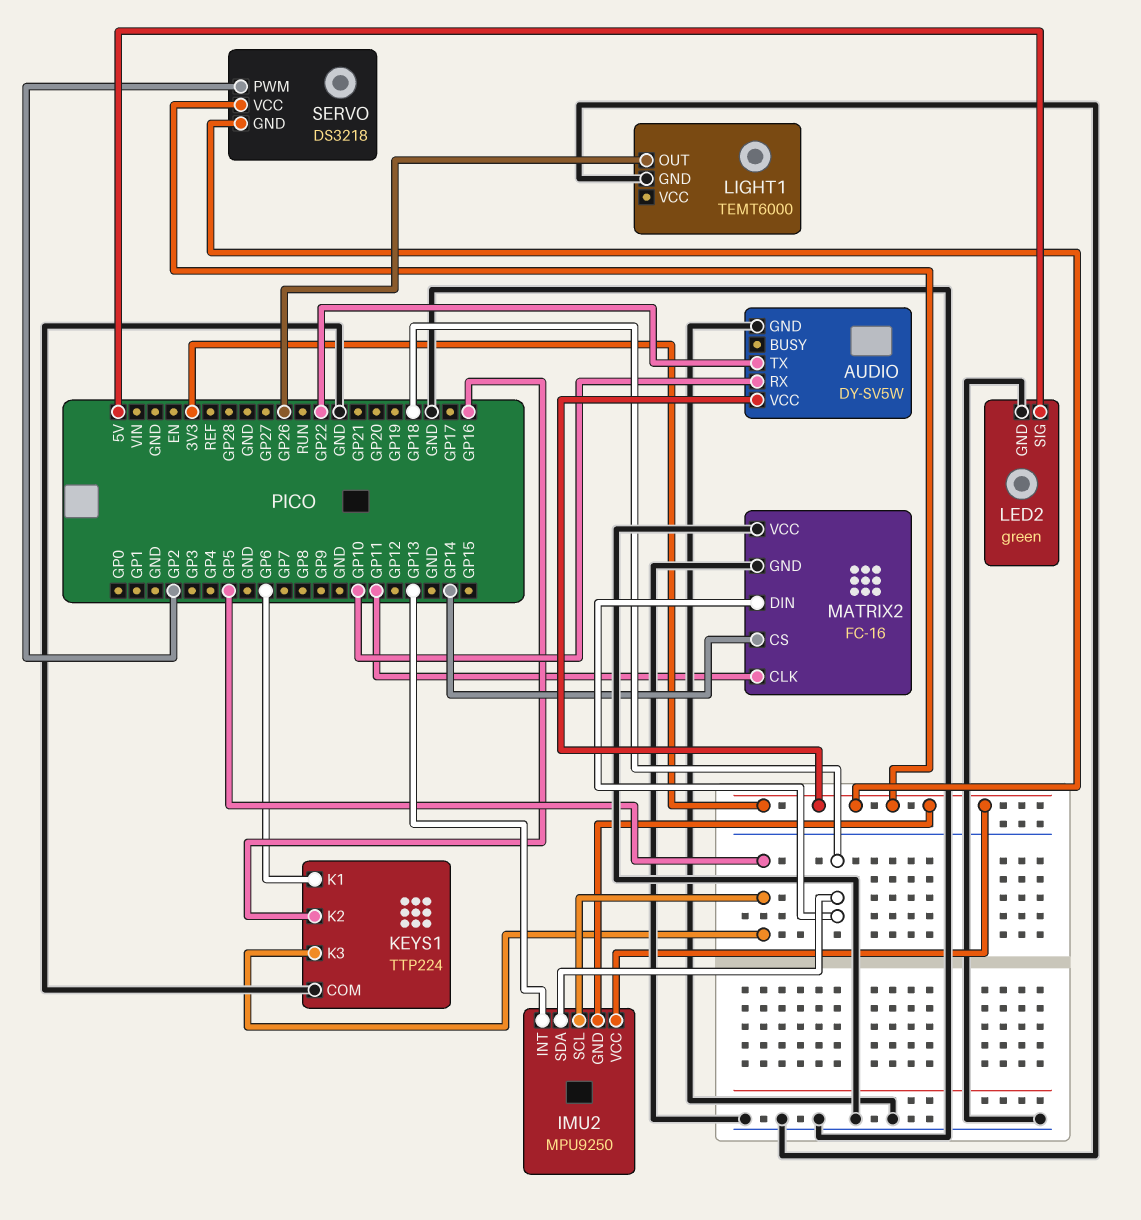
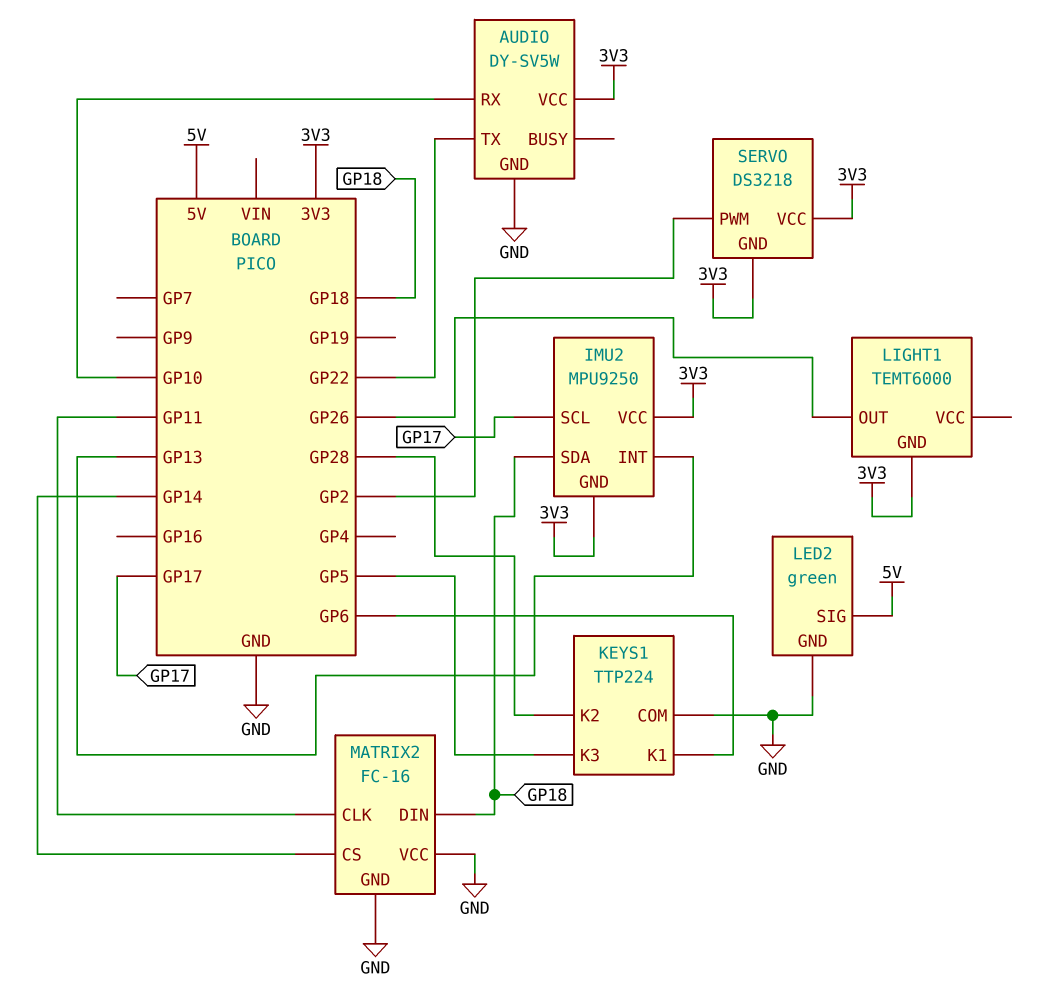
IMU2 pin SCL: GP5 -> GP17
KEYS1 pin K2: GP16 -> GP28
LIGHT1 pin GND: GND -> 3V3

